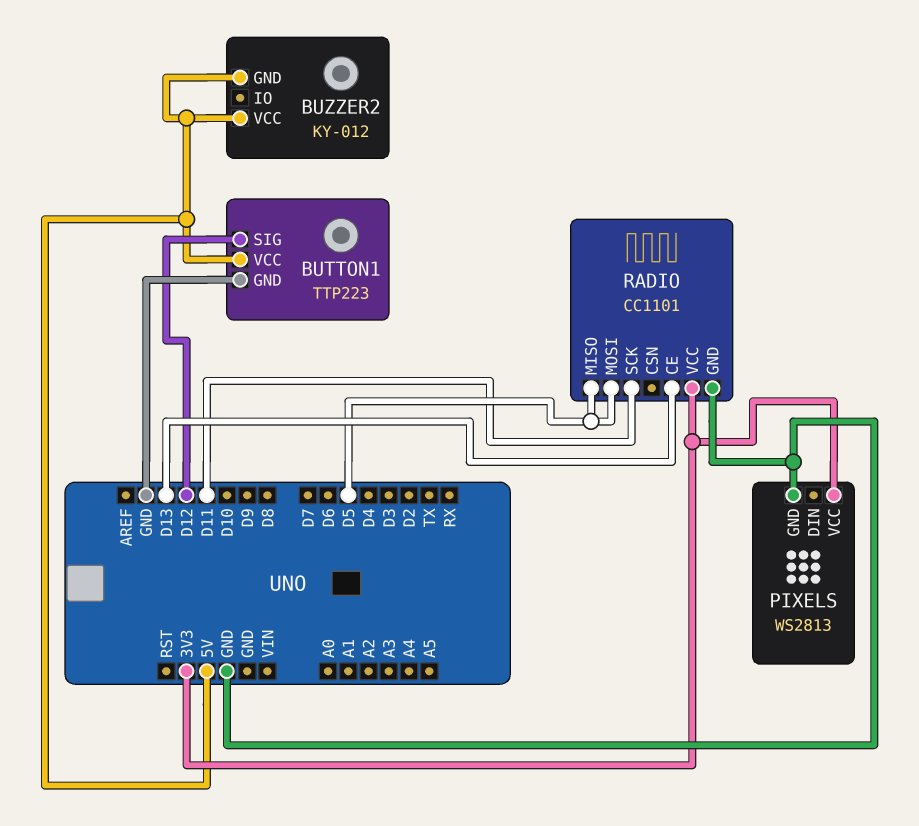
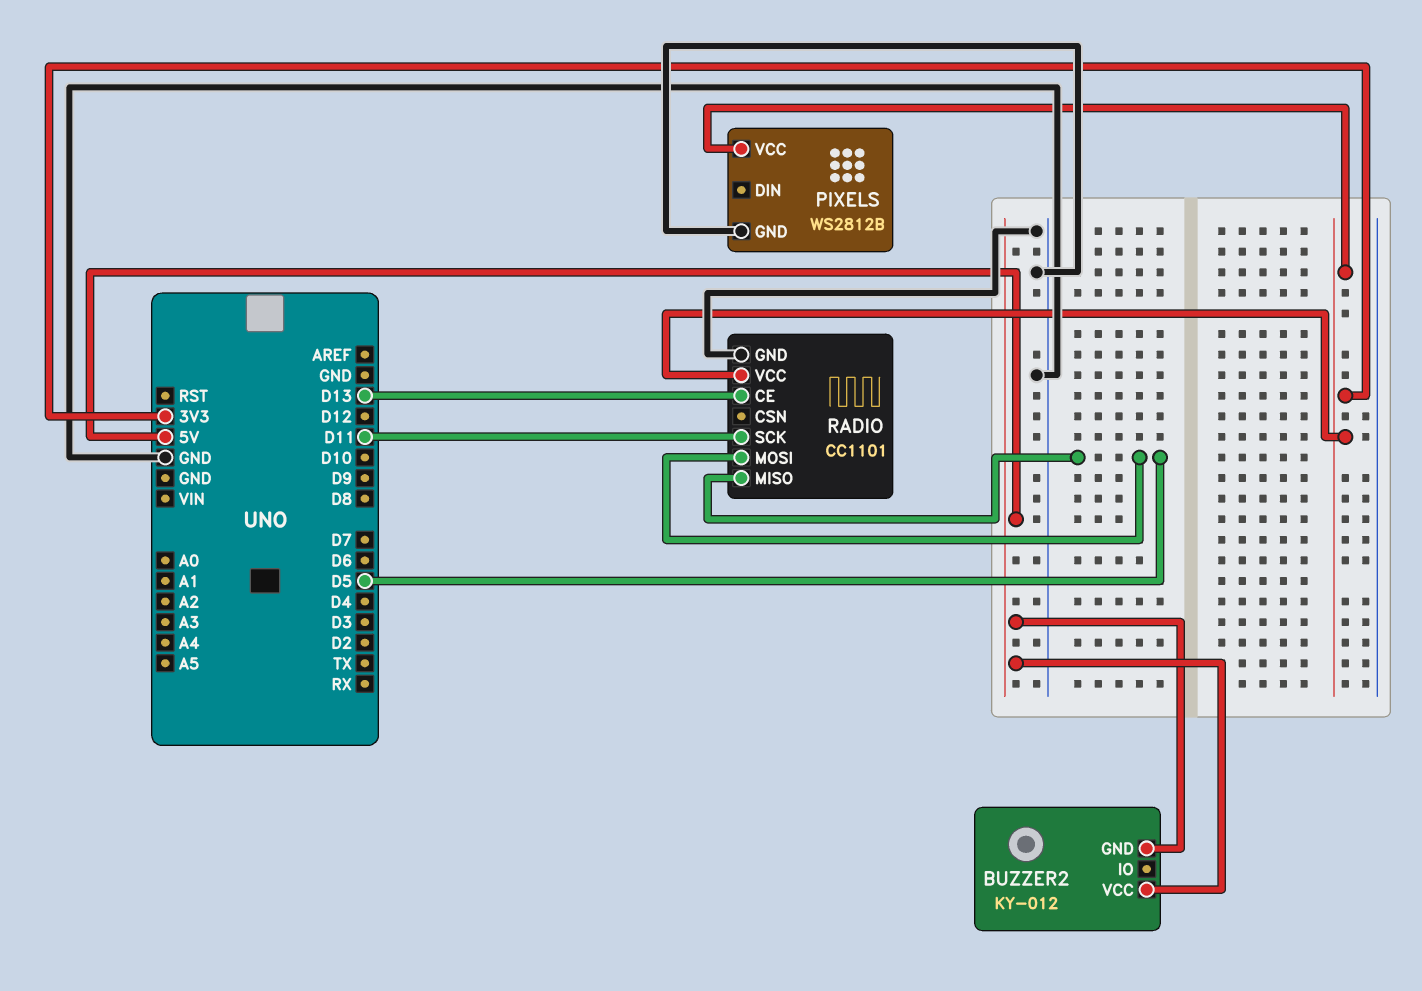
BUTTON1: TTP223 -> none
BUTTON1 pin GND: GND -> none
BUTTON1 pin SIG: D12 -> none
BUTTON1 pin VCC: 5V -> none
PIXELS: WS2813 -> WS2812B

